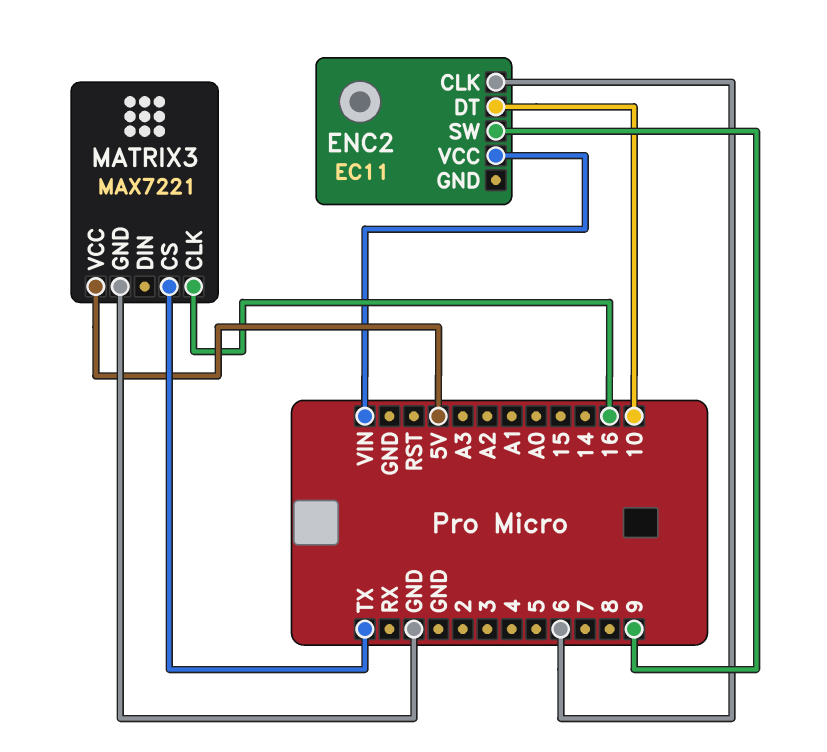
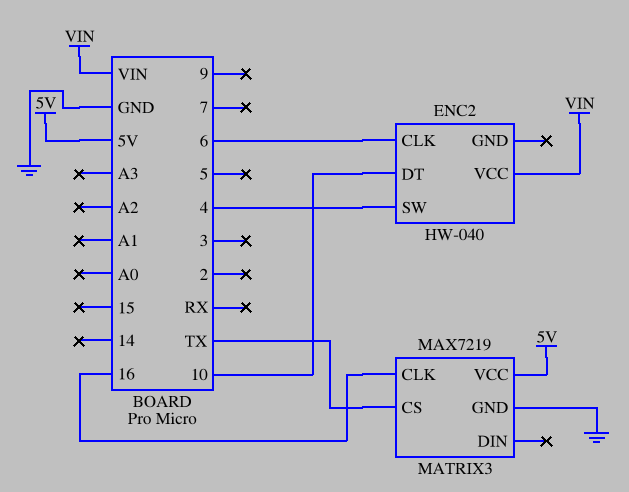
ENC2: EC11 -> HW-040
ENC2 pin SW: 9 -> 4
MATRIX3: MAX7221 -> MAX7219

